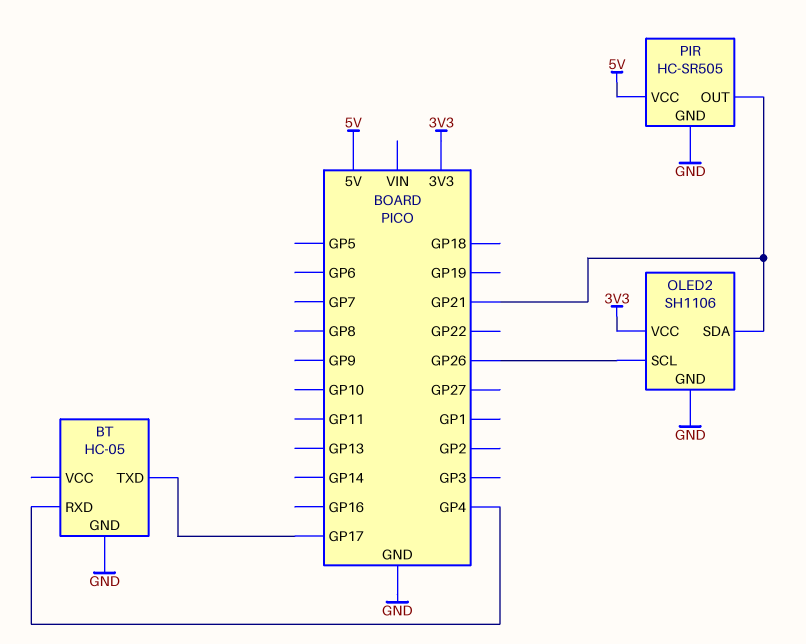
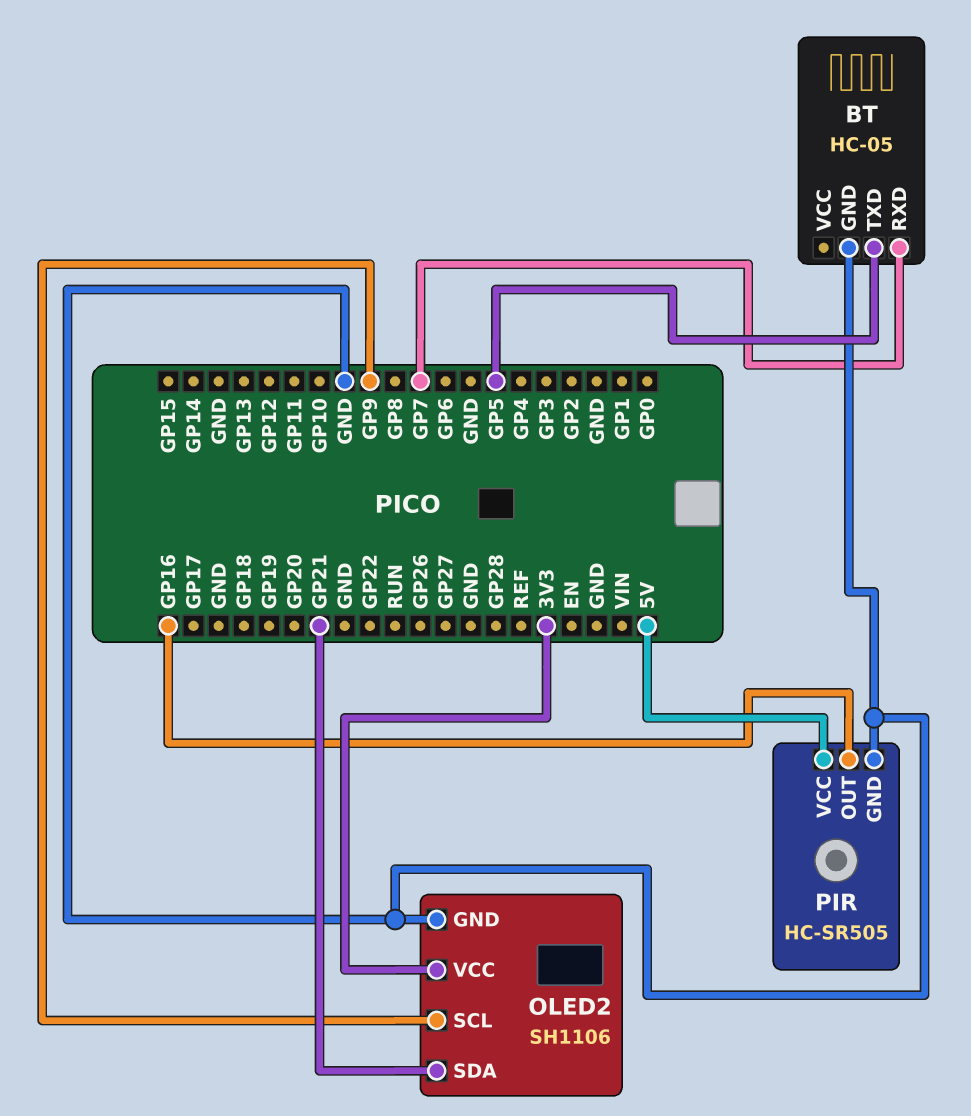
BT pin RXD: GP4 -> GP7
BT pin TXD: GP17 -> GP5
OLED2 pin SCL: GP26 -> GP9
PIR pin OUT: GP21 -> GP16

